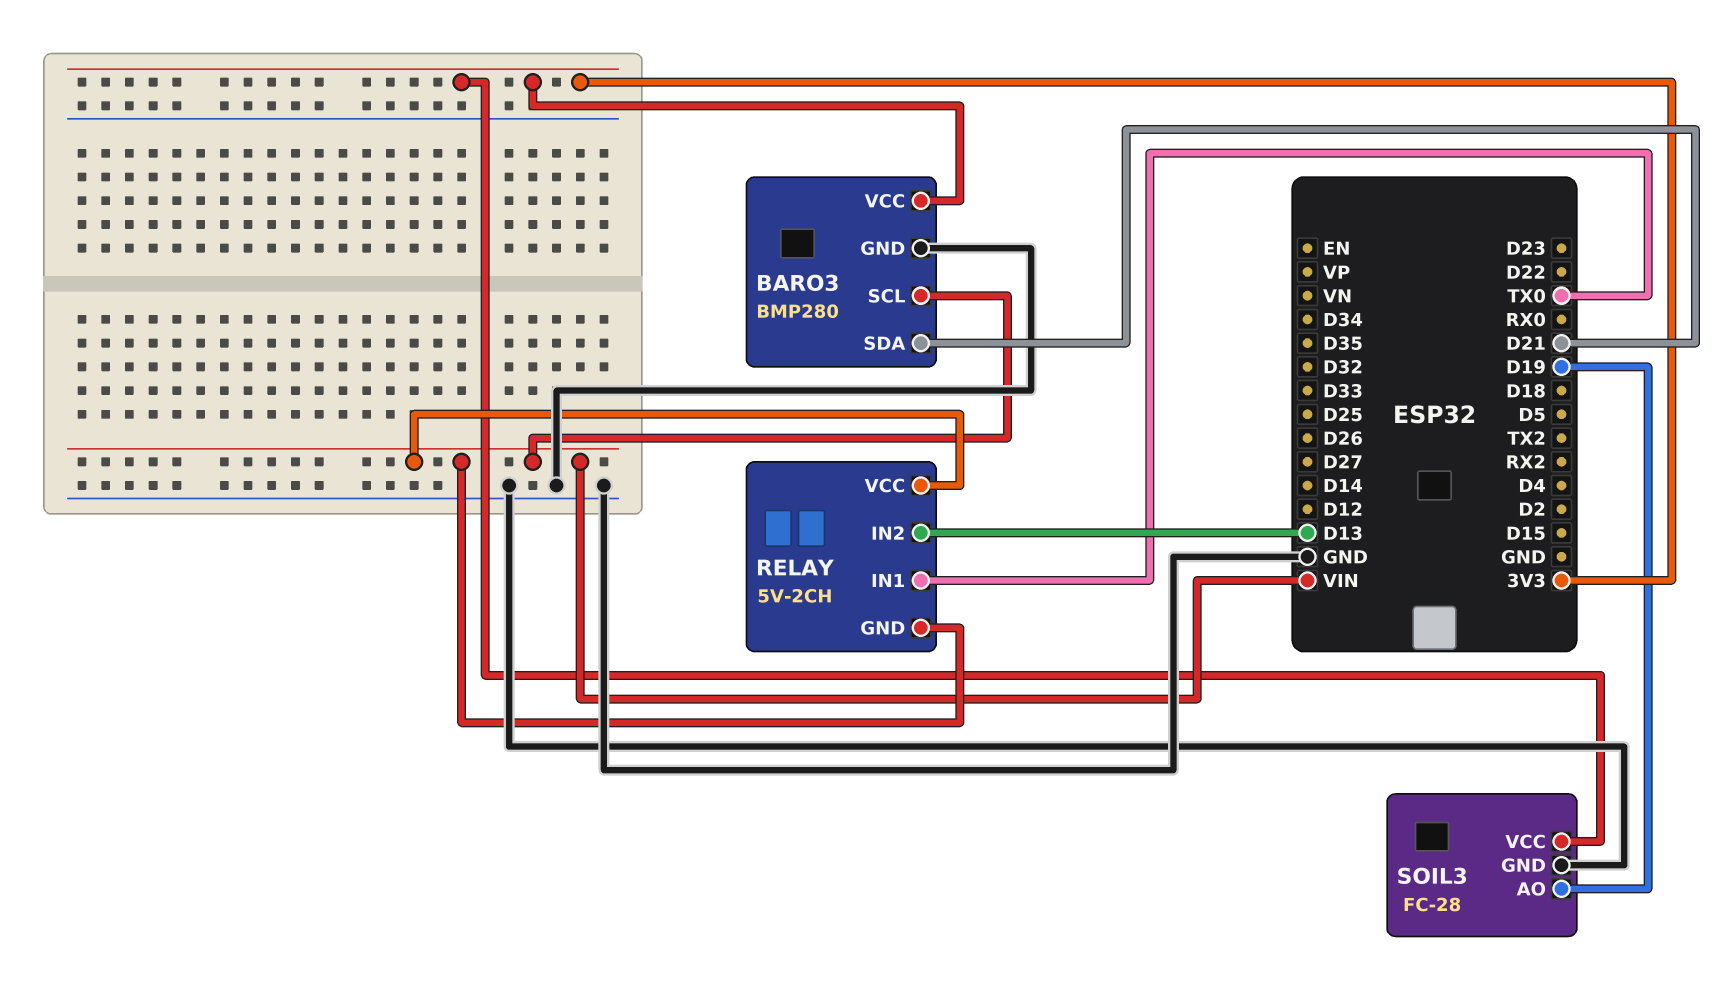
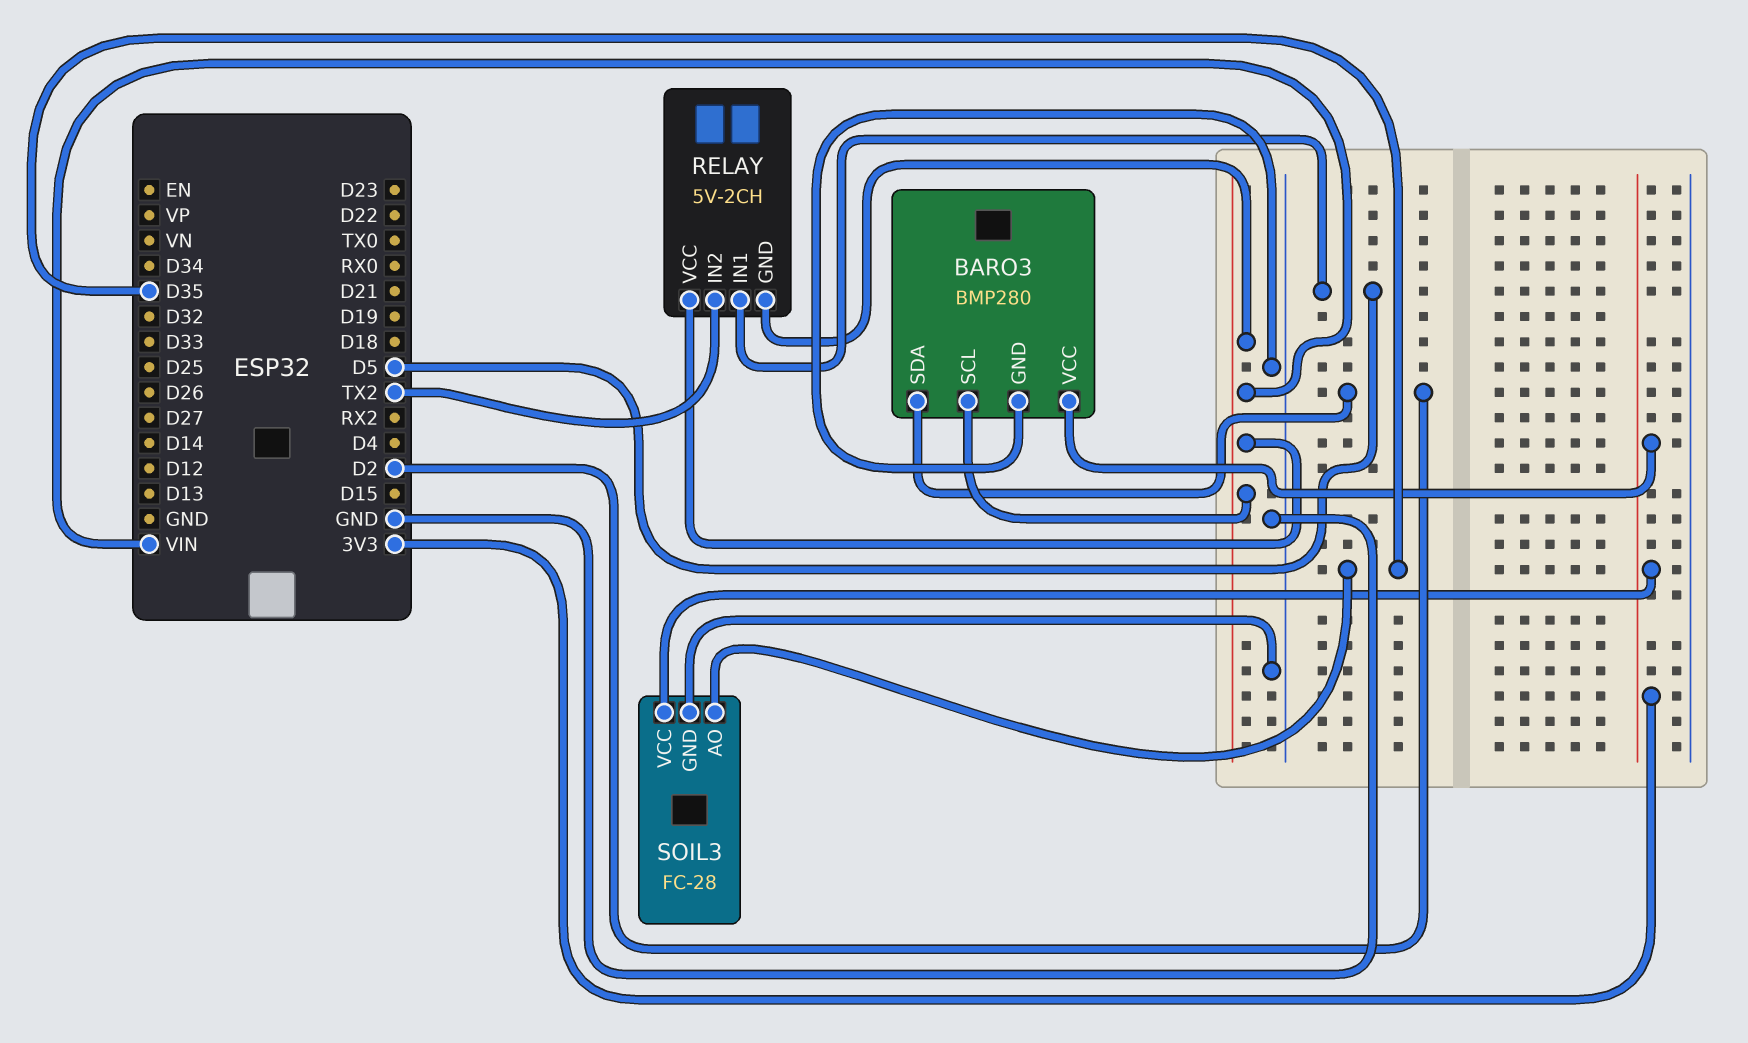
BARO3 pin SDA: D21 -> D2
RELAY pin IN1: TX0 -> D5
RELAY pin IN2: D13 -> TX2
SOIL3 pin AO: D19 -> D35

